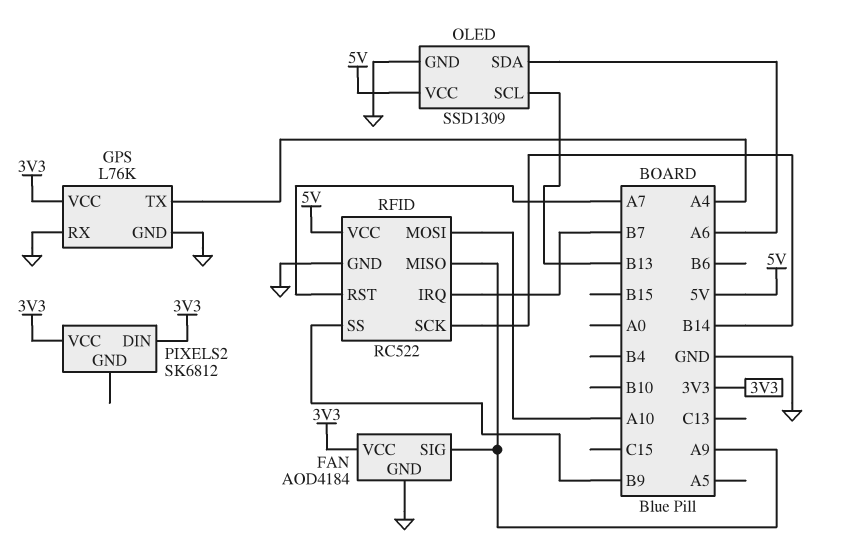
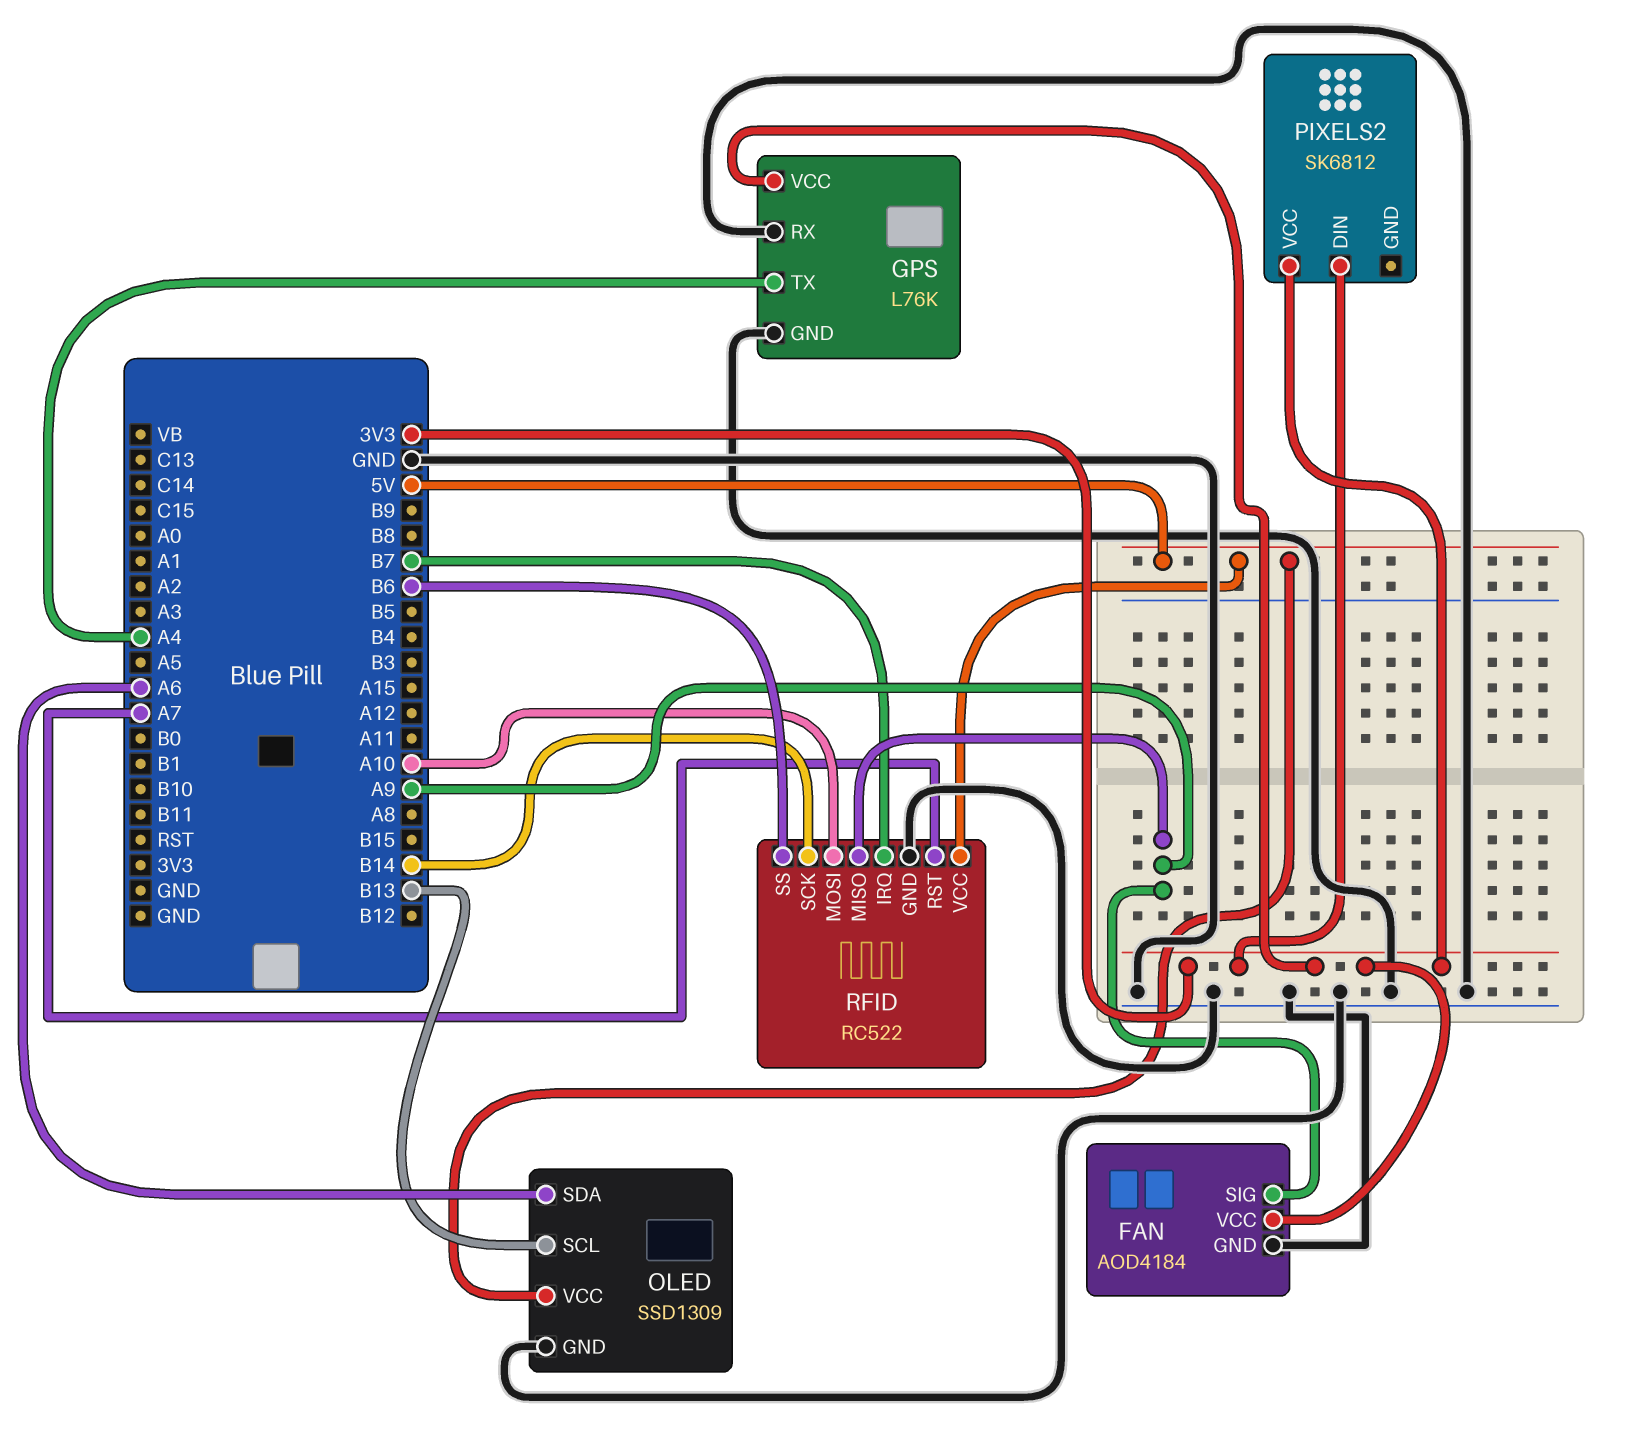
RFID pin SS: B9 -> B6

